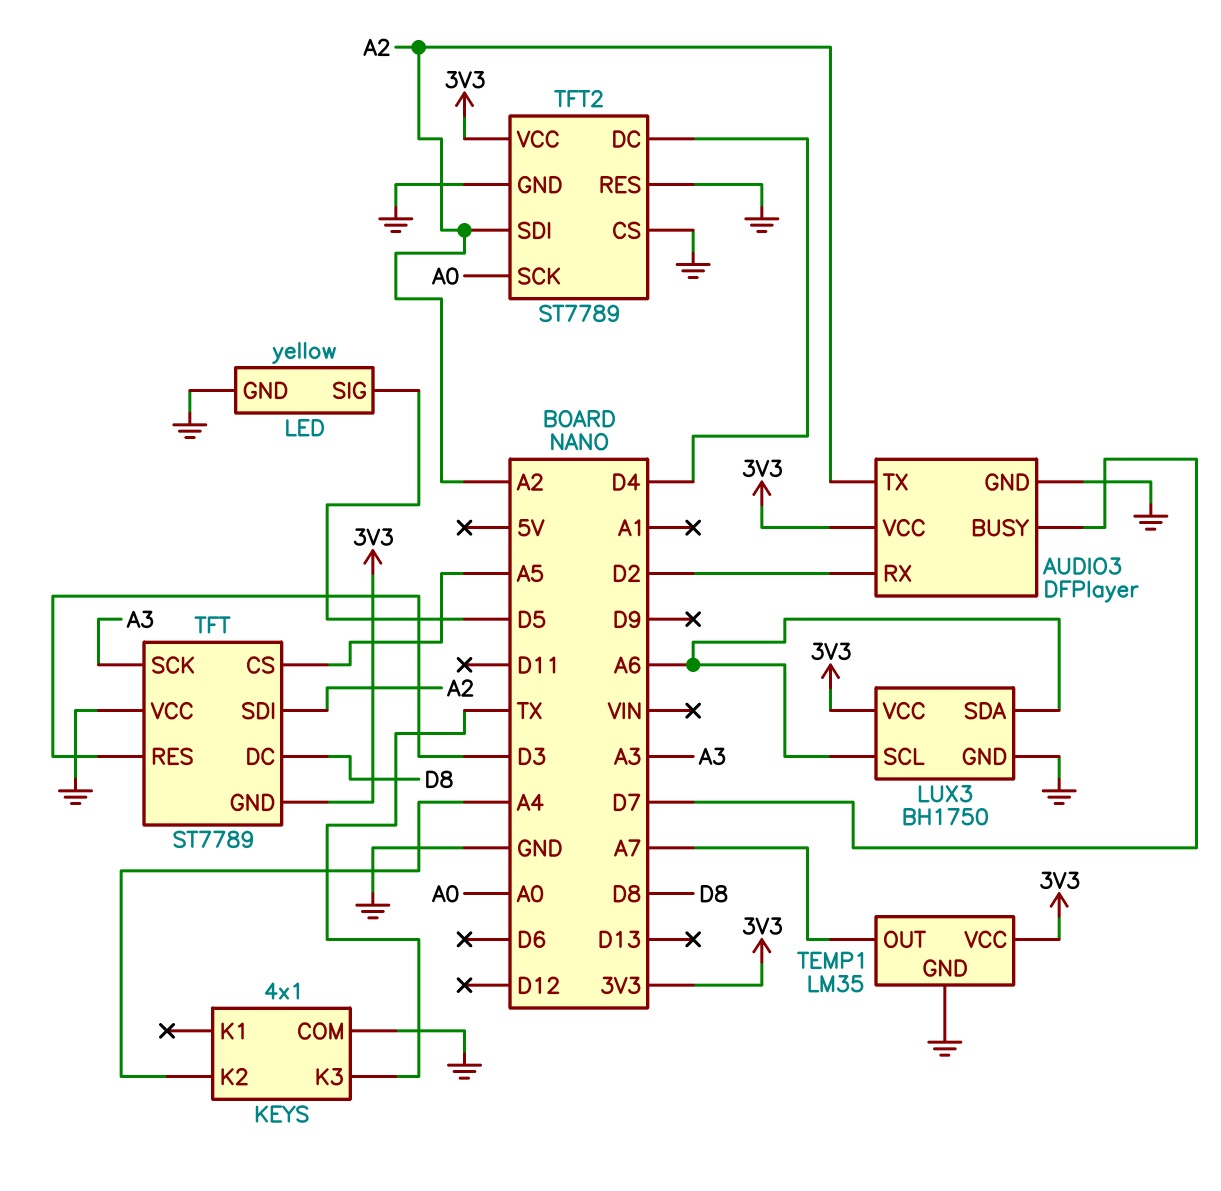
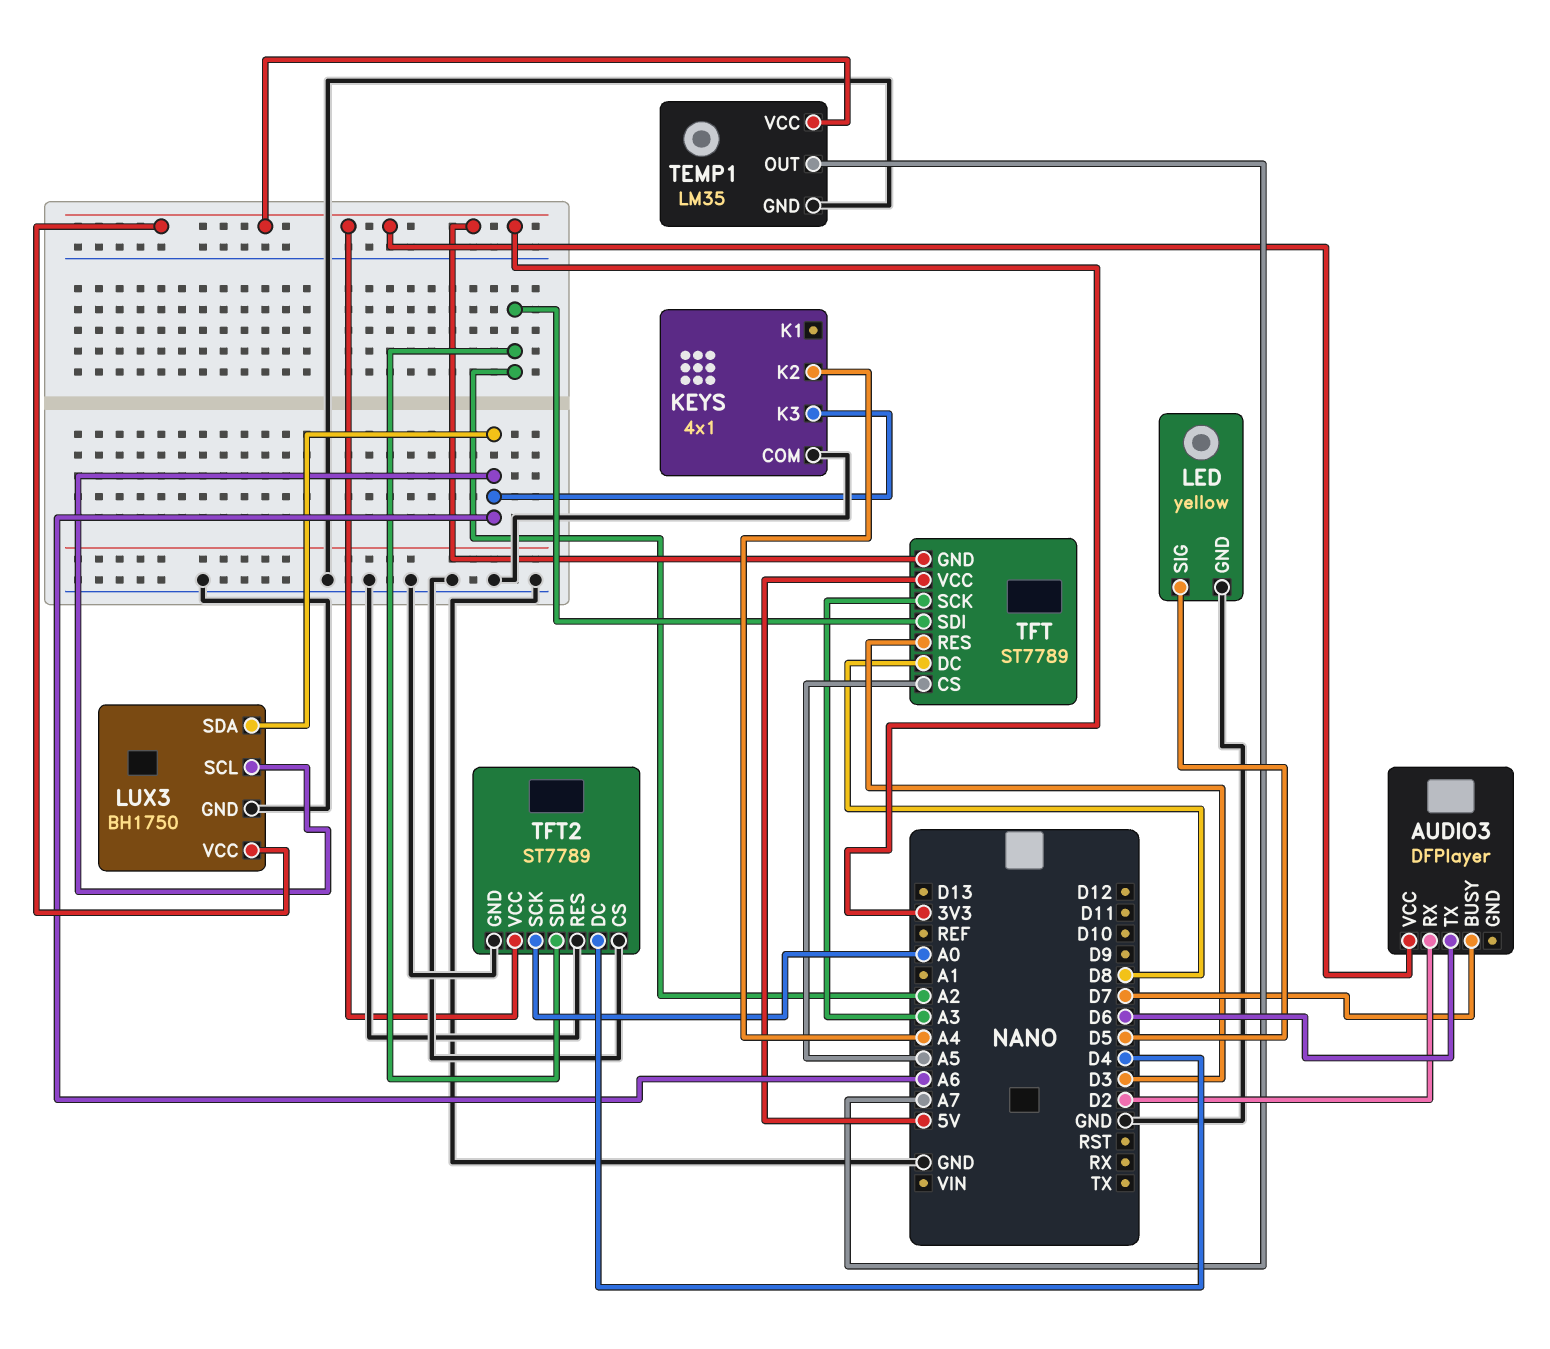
AUDIO3 pin GND: GND -> none
AUDIO3 pin TX: A2 -> D6
KEYS pin K3: TX -> A6
TFT pin VCC: GND -> 5V

